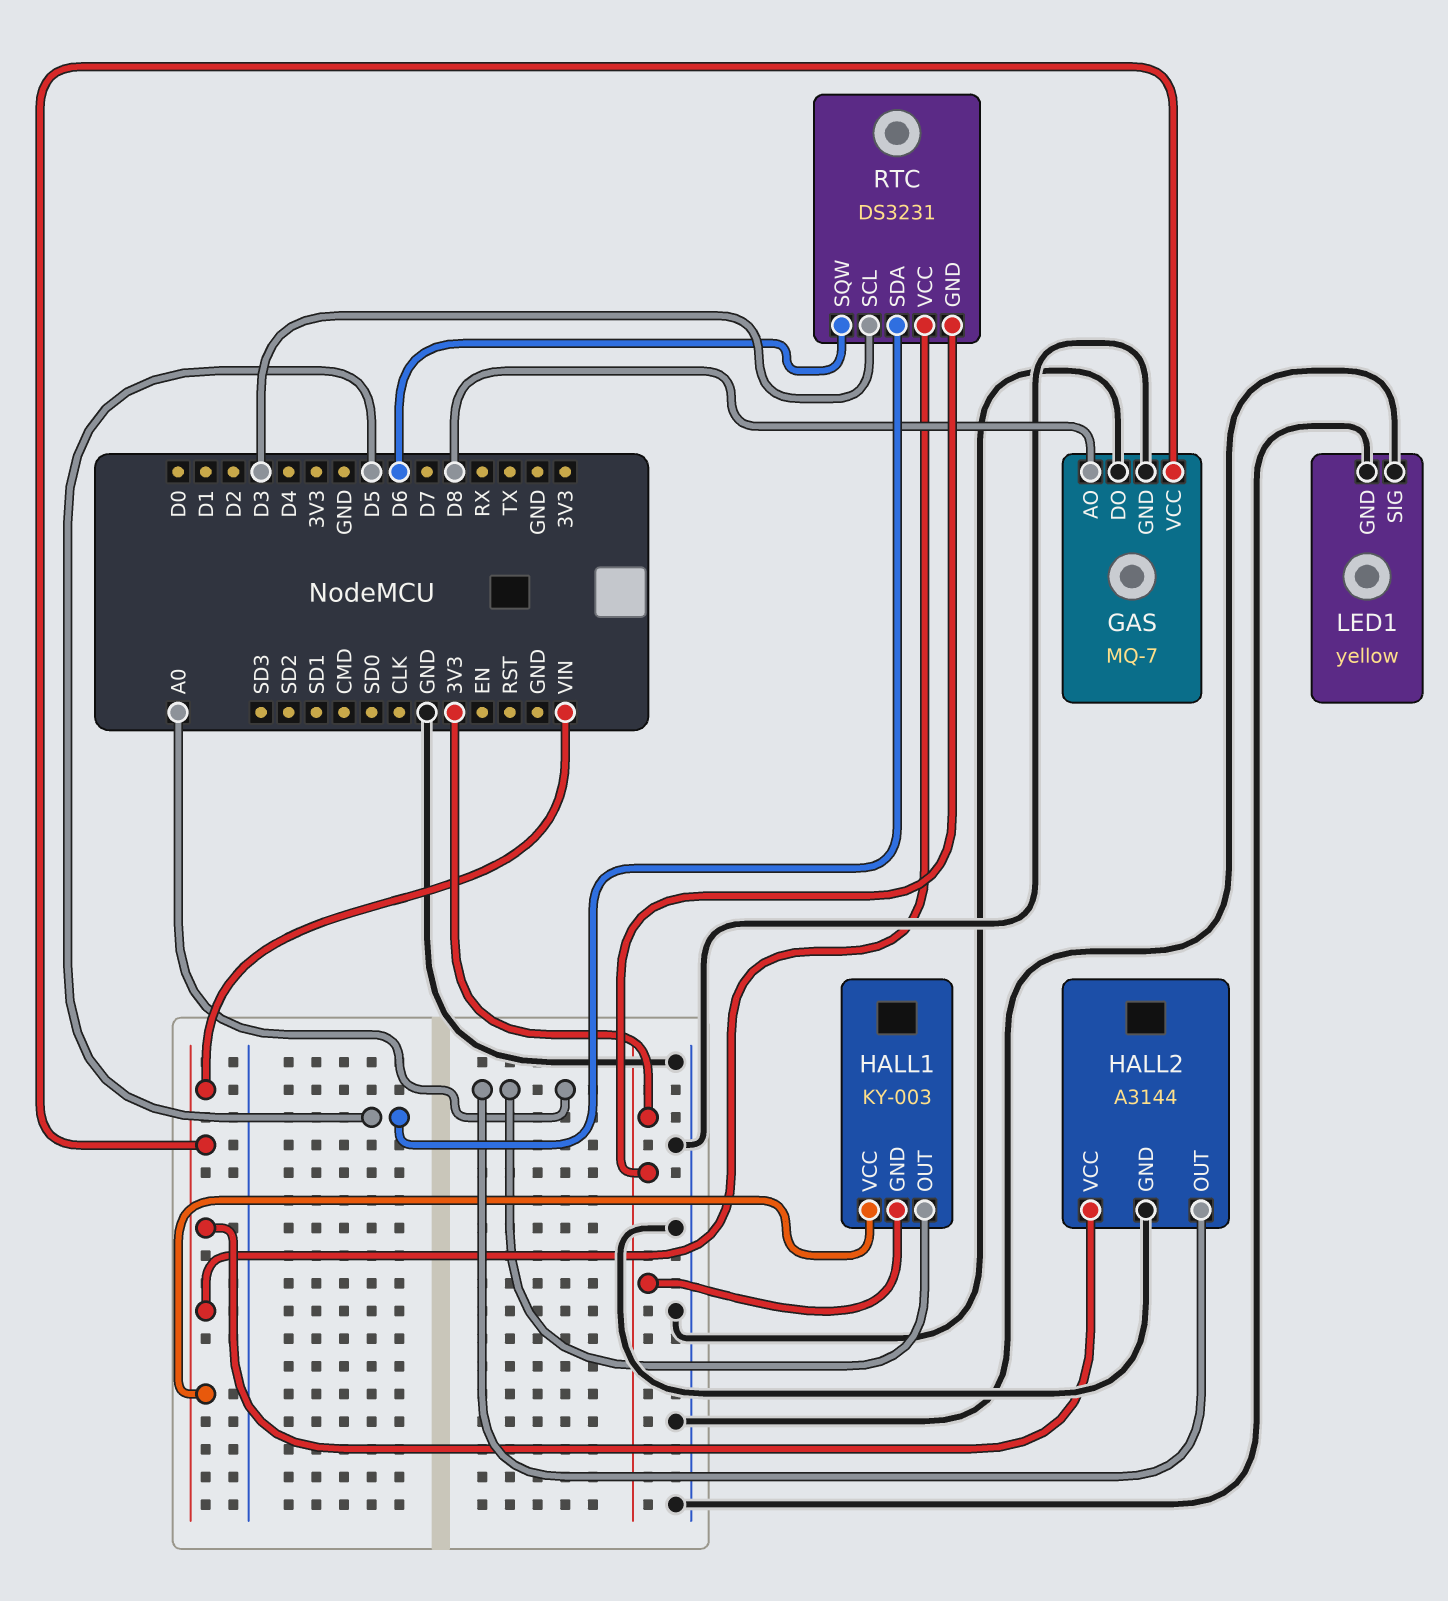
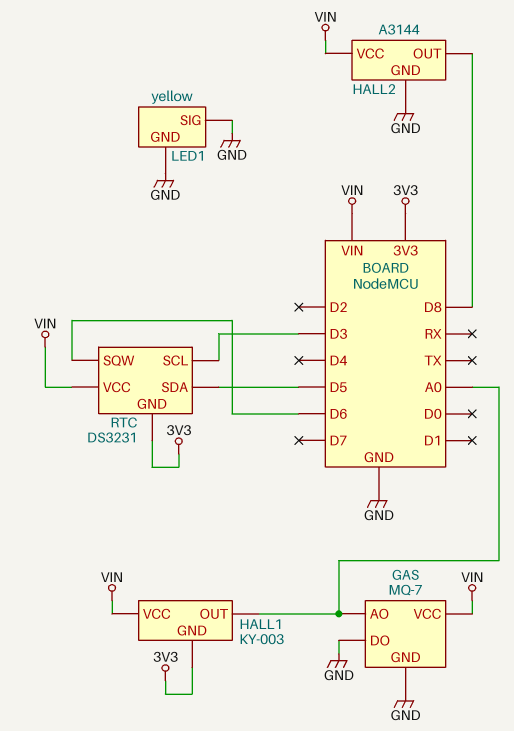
GAS pin AO: D8 -> A0
HALL2 pin OUT: A0 -> D8

